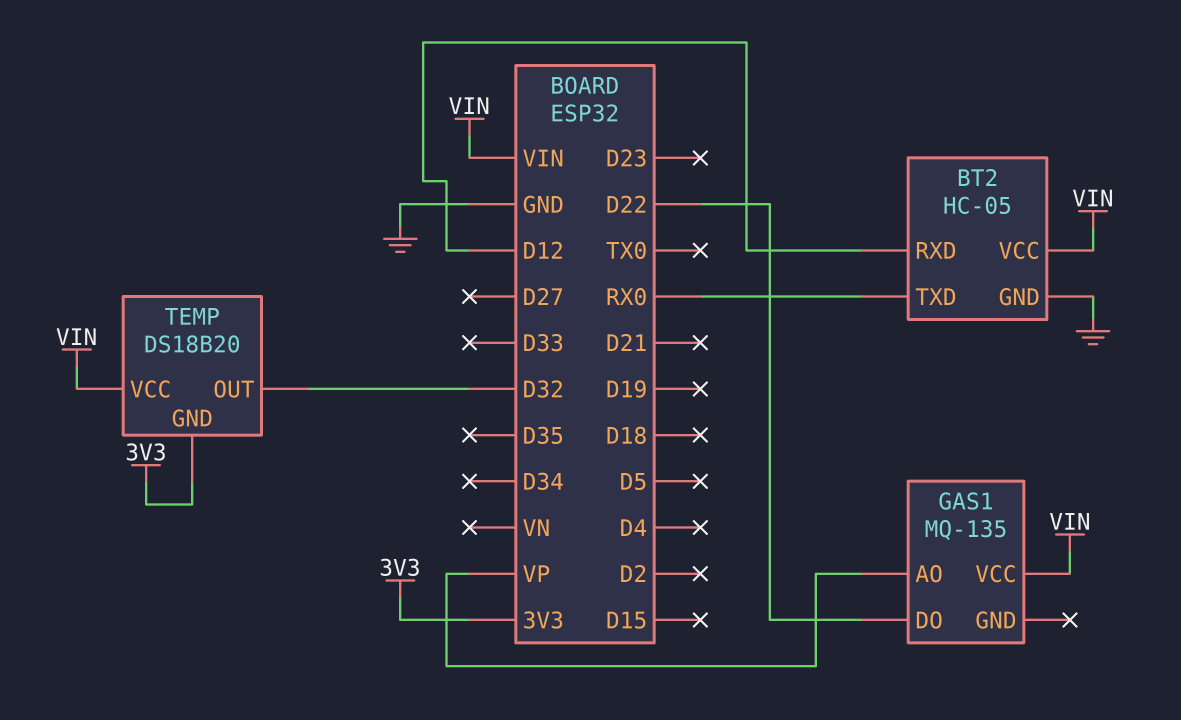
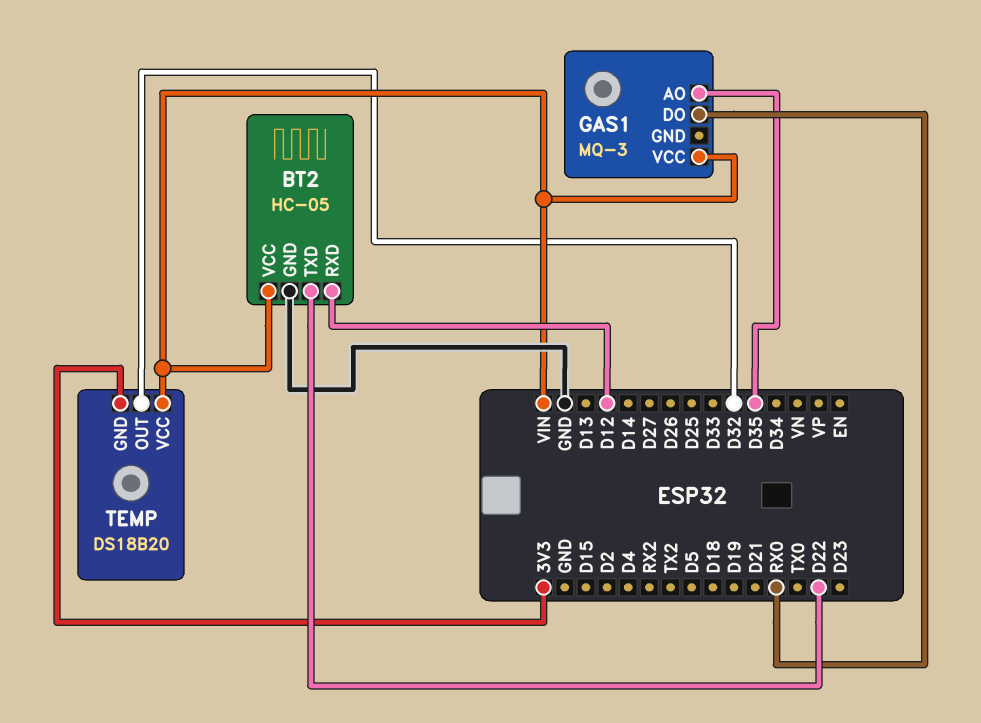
BT2 pin TXD: RX0 -> D22
GAS1: MQ-135 -> MQ-3
GAS1 pin AO: VP -> D35
GAS1 pin DO: D22 -> RX0

